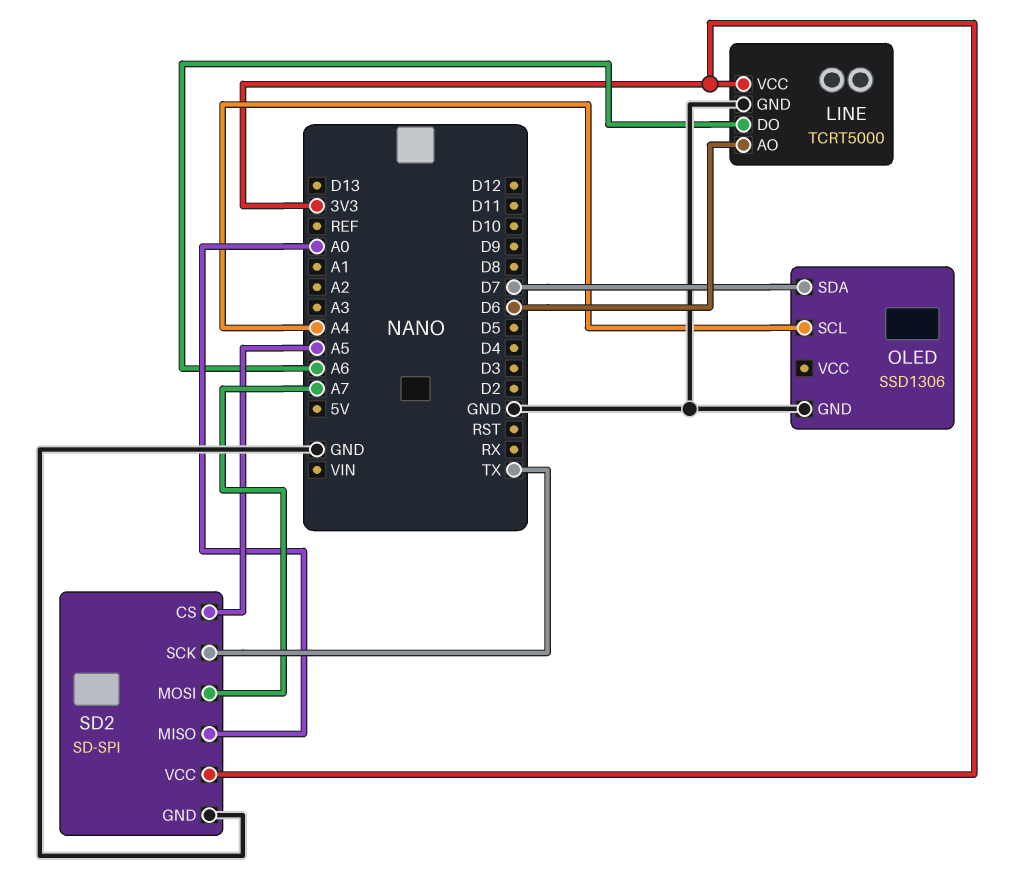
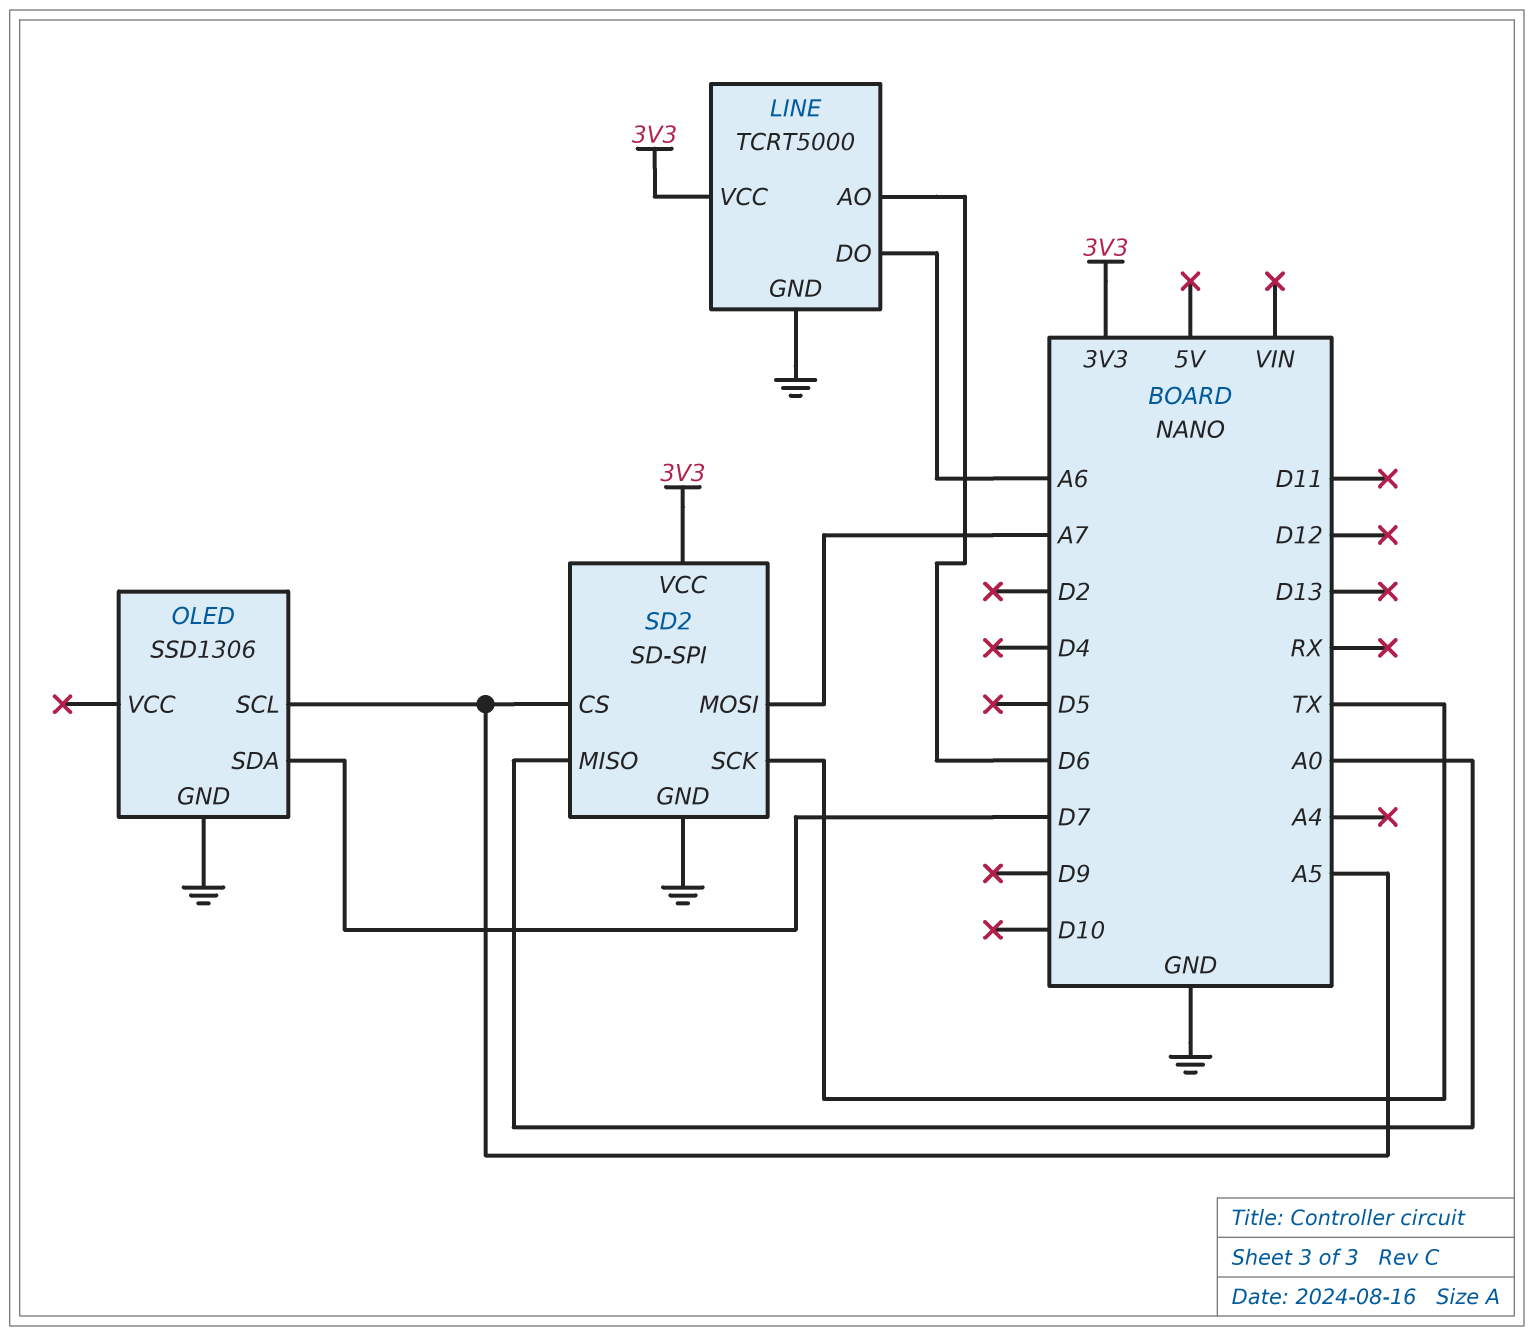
OLED pin SCL: A4 -> A5

